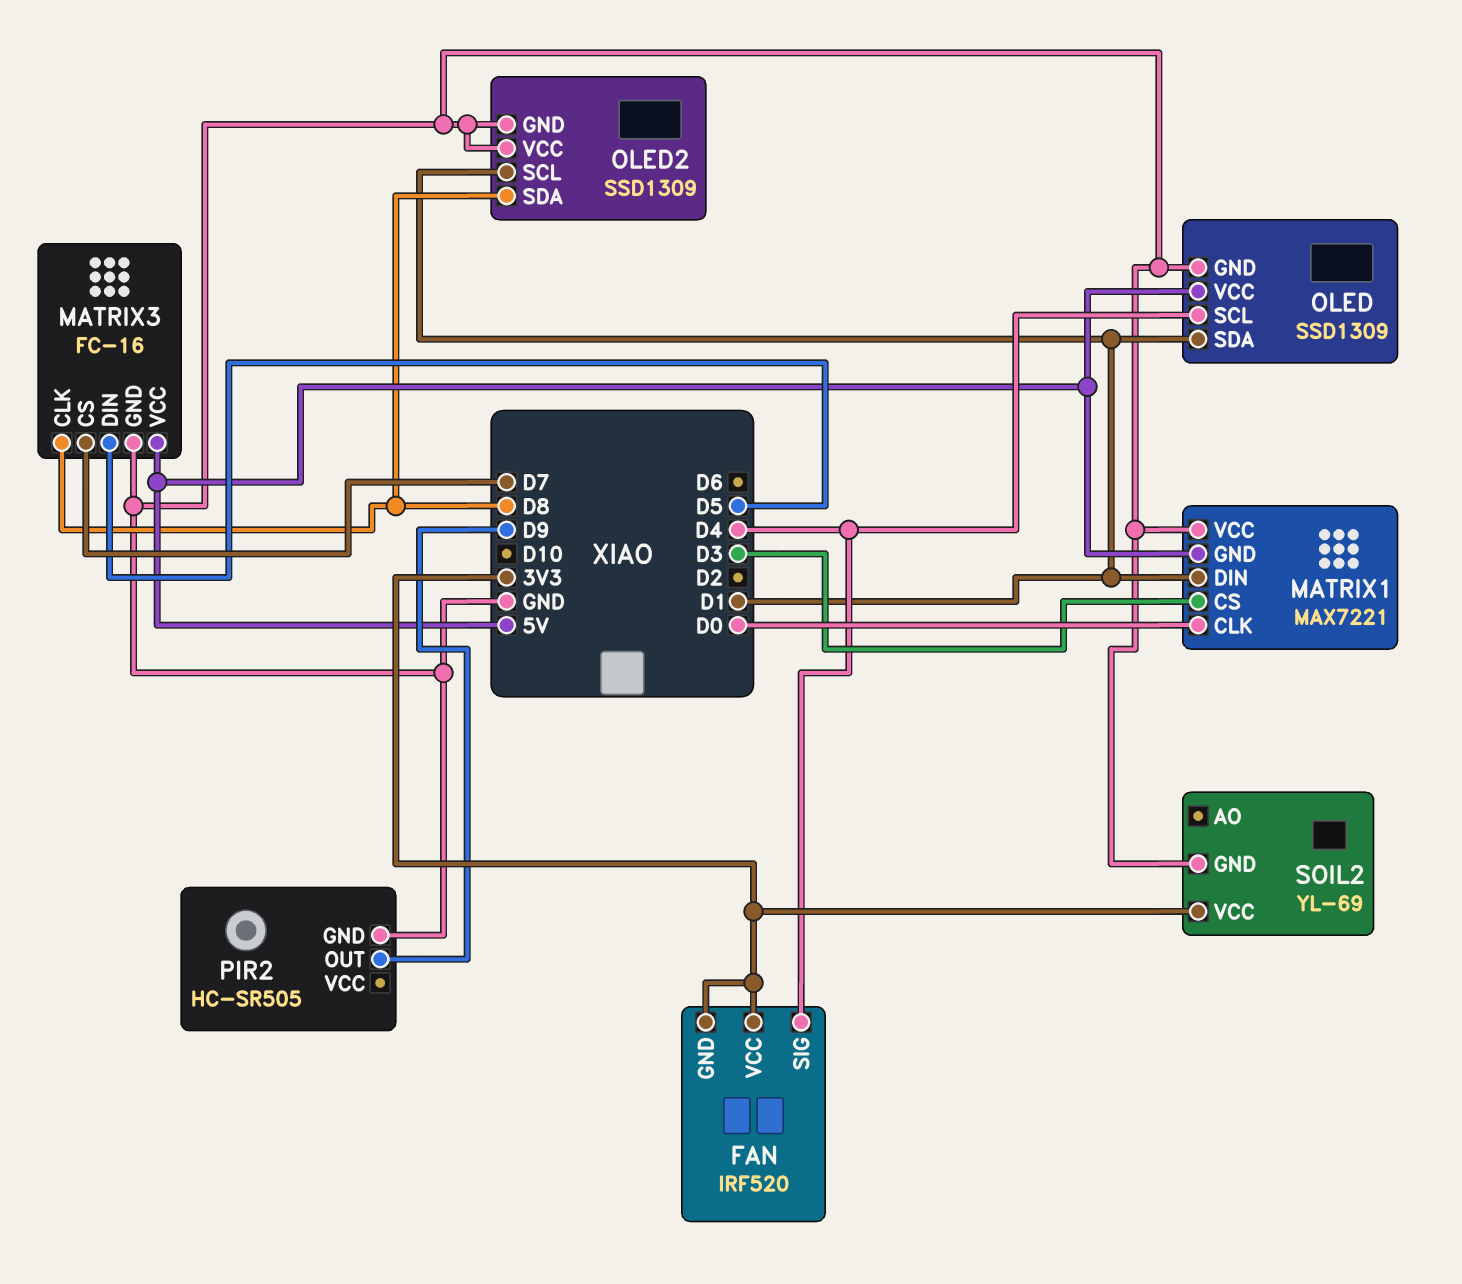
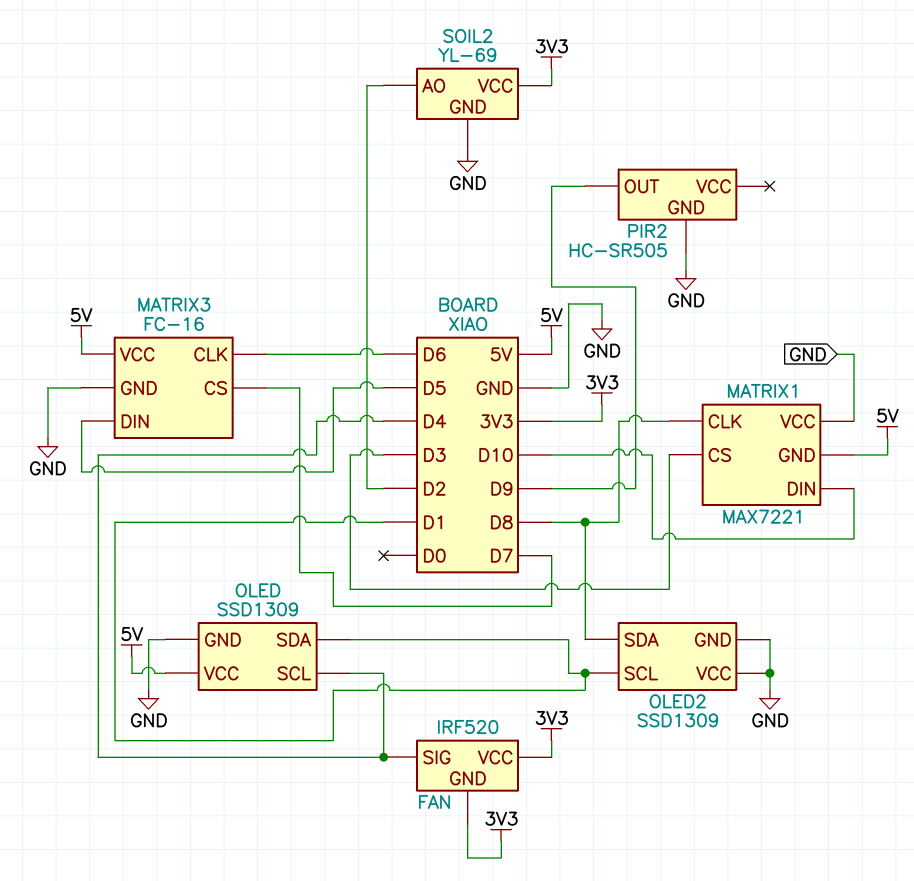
MATRIX1 pin CLK: D0 -> D8
MATRIX1 pin DIN: D1 -> D10
MATRIX3 pin CLK: D8 -> D6
SOIL2 pin AO: none -> D2

